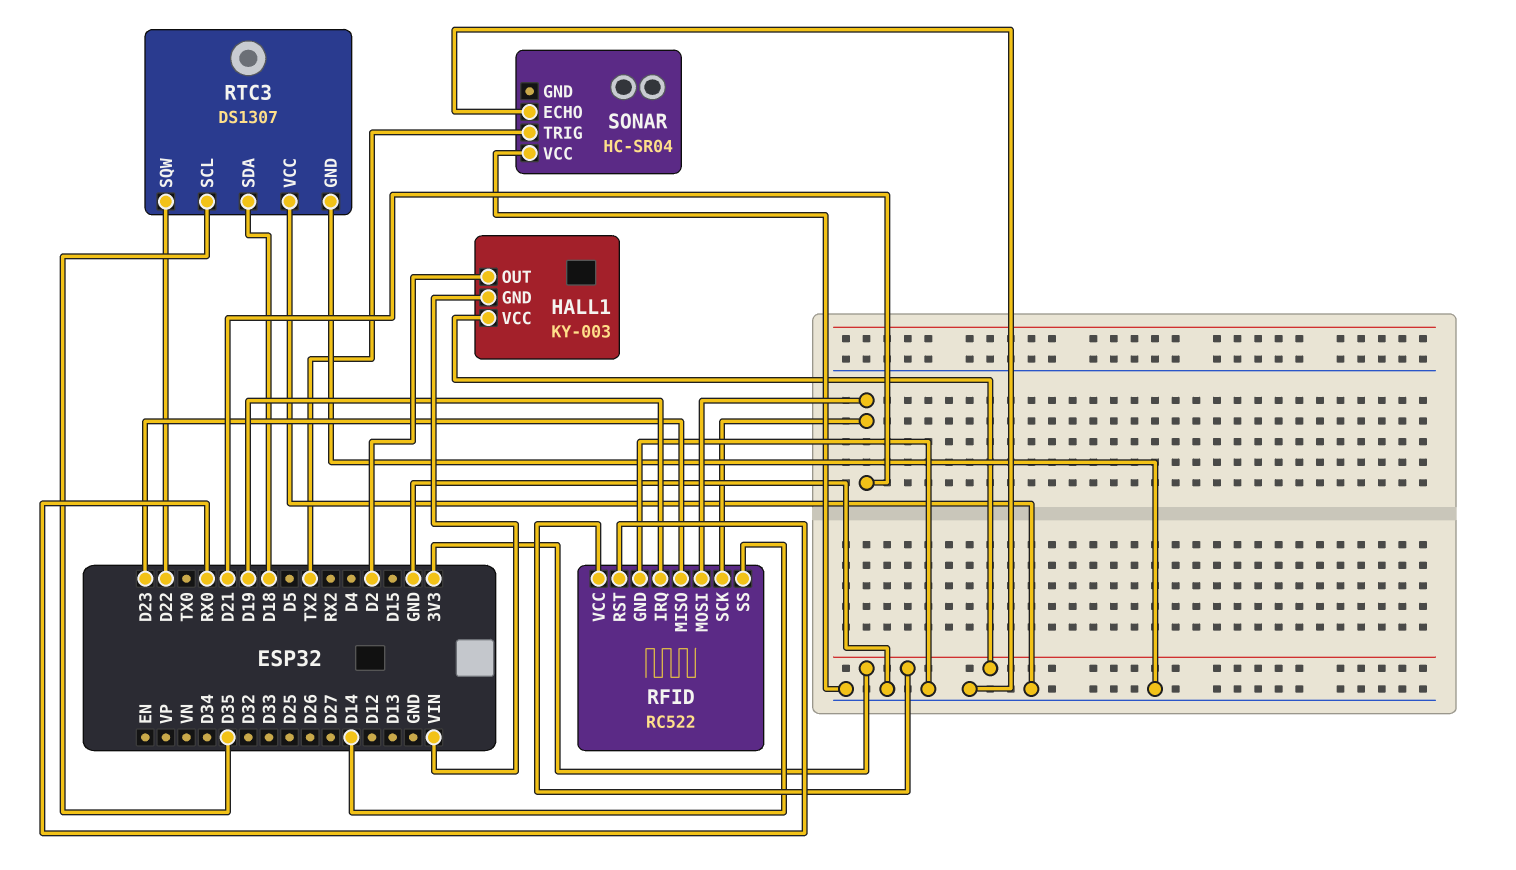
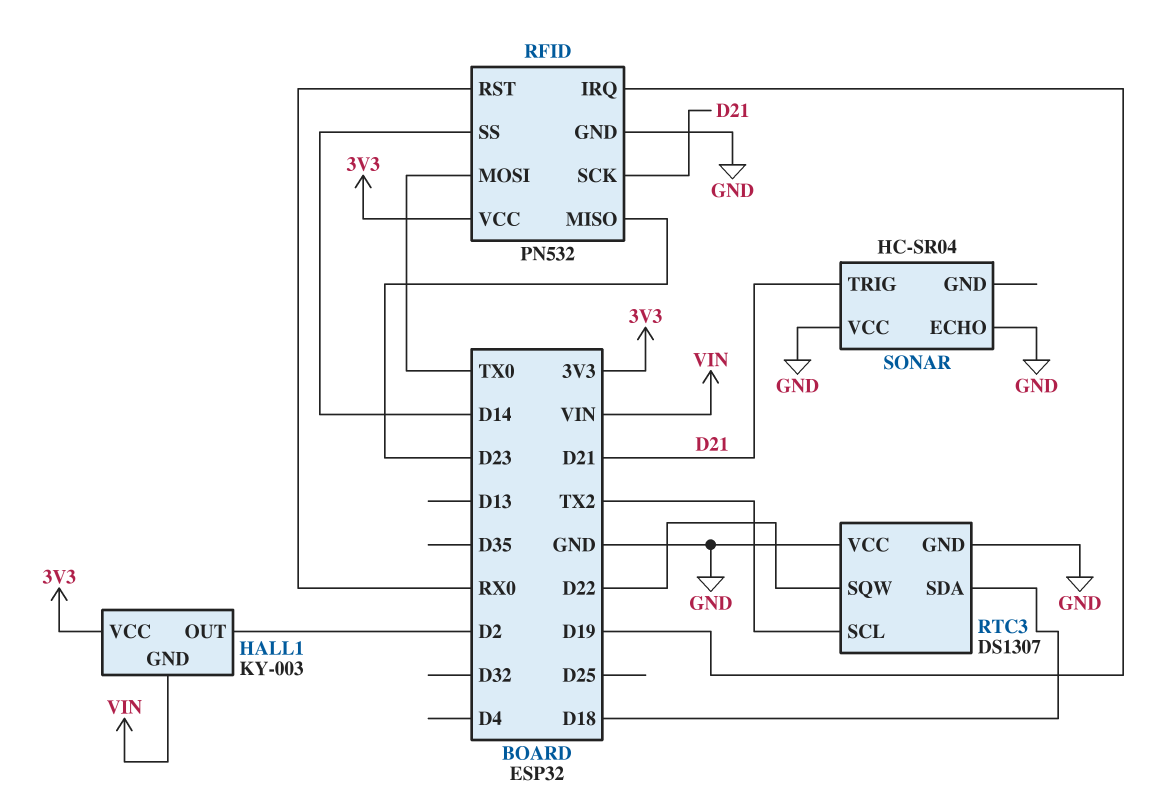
RFID: RC522 -> PN532
RFID pin MOSI: D21 -> TX0
RTC3 pin SCL: D35 -> TX2
SONAR pin TRIG: TX2 -> D21

